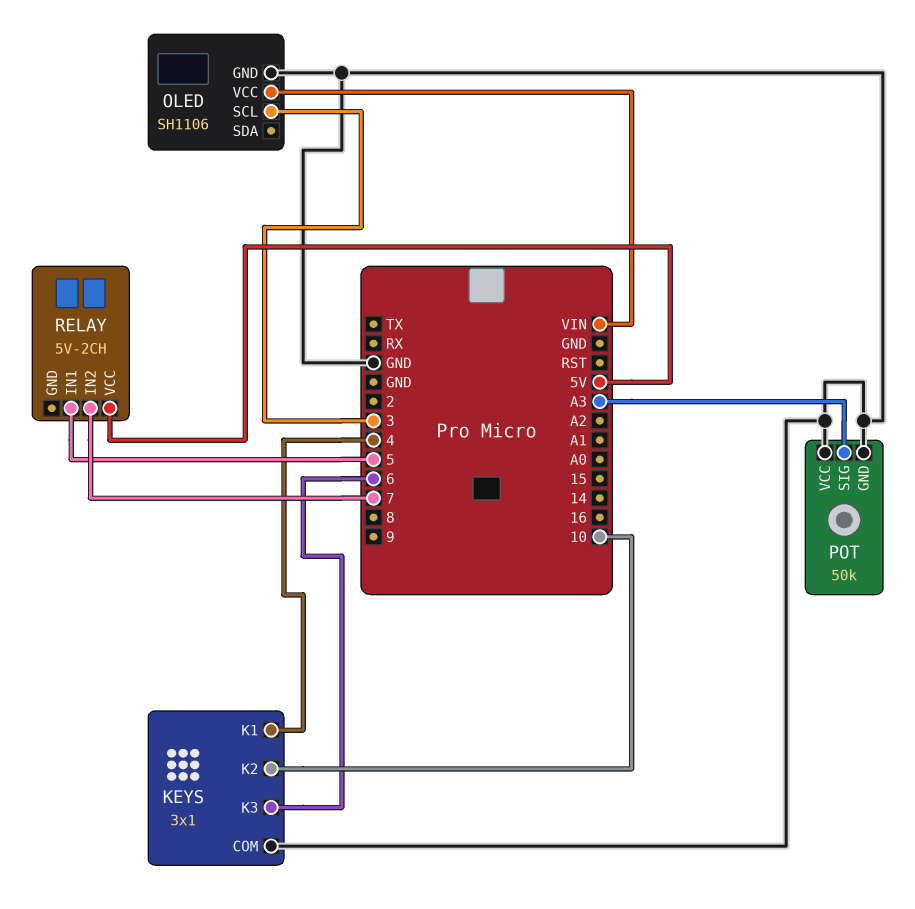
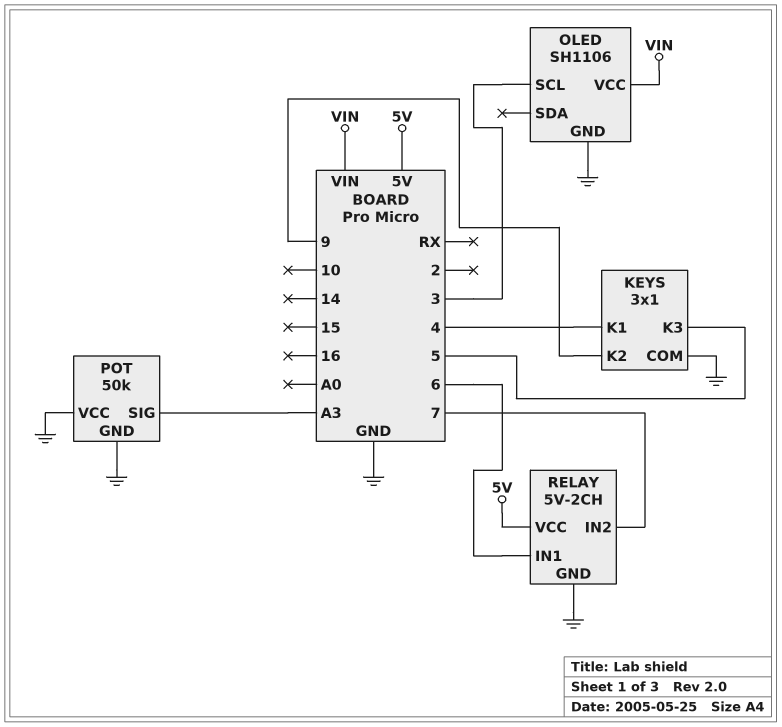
KEYS pin K2: 10 -> 9
KEYS pin K3: 6 -> 5
RELAY pin GND: none -> GND
RELAY pin IN1: 5 -> 6

